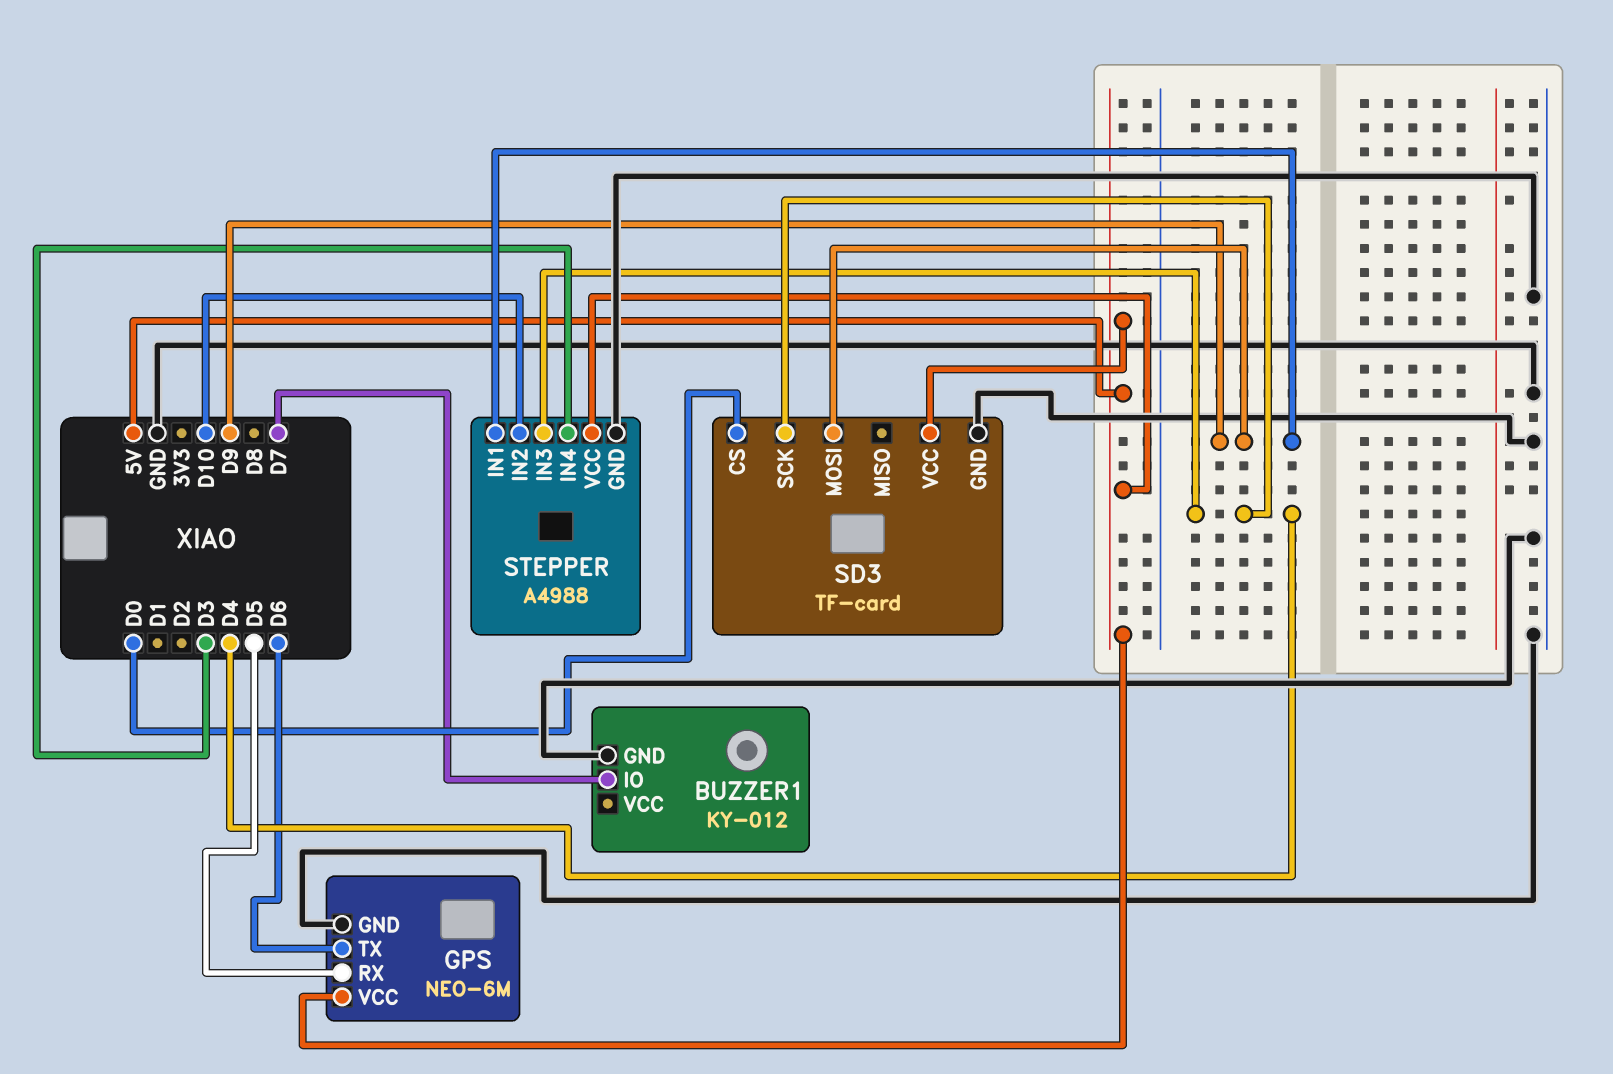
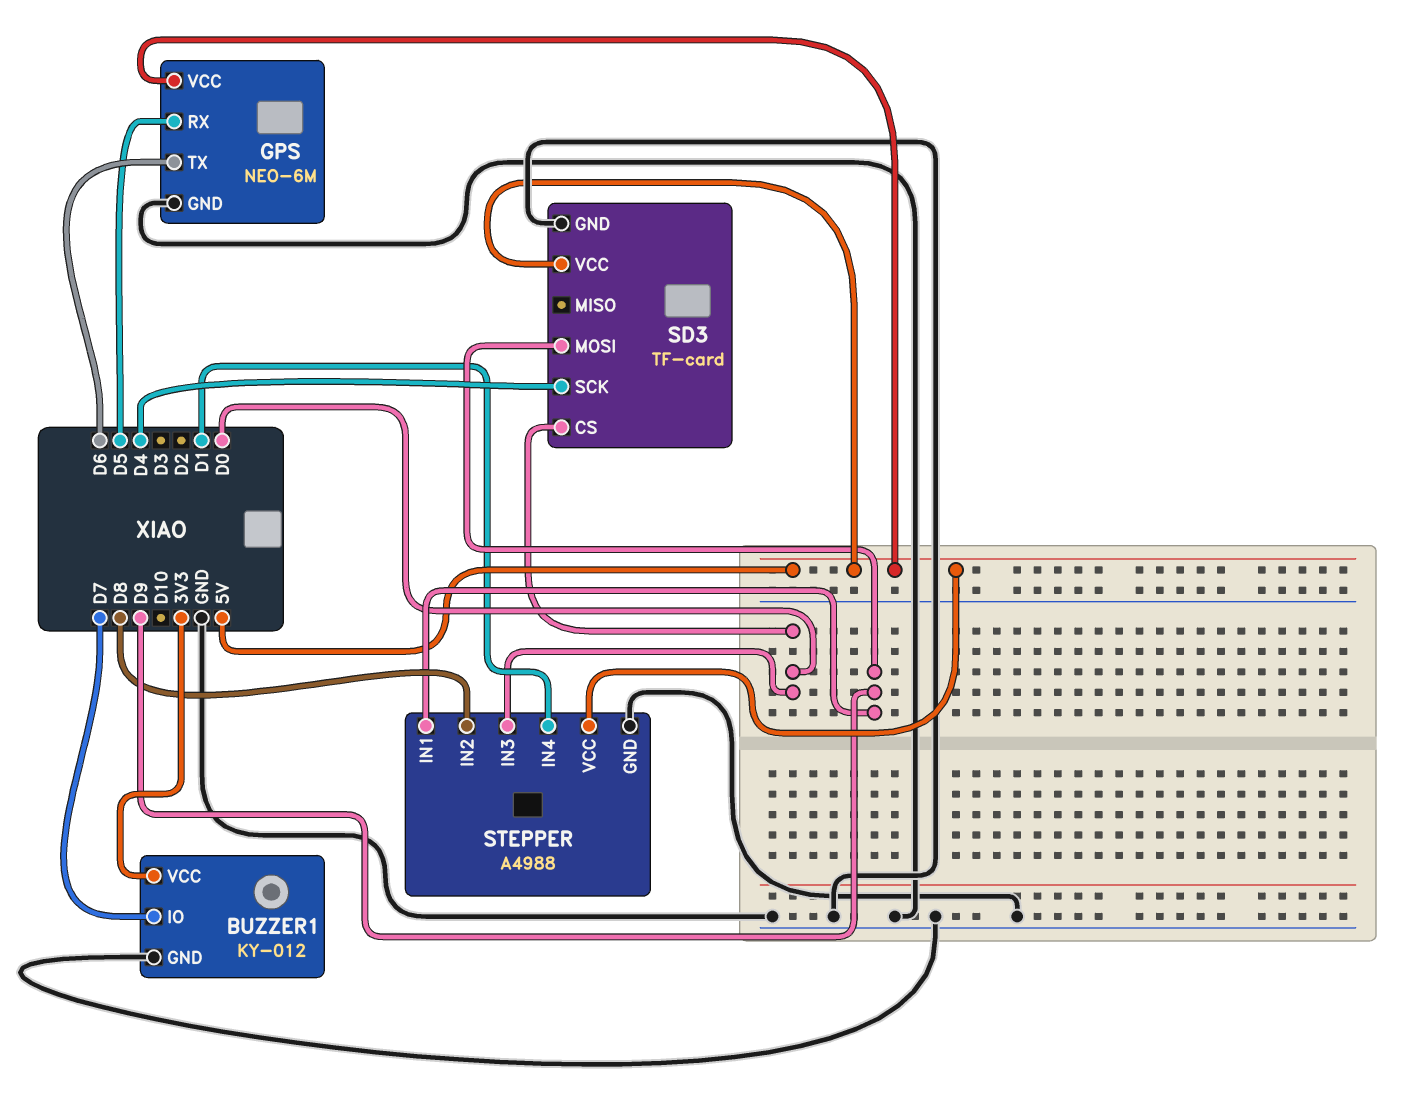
BUZZER1 pin VCC: none -> 3V3
STEPPER pin IN2: D10 -> D8
STEPPER pin IN3: D4 -> D0
STEPPER pin IN4: D3 -> D1

